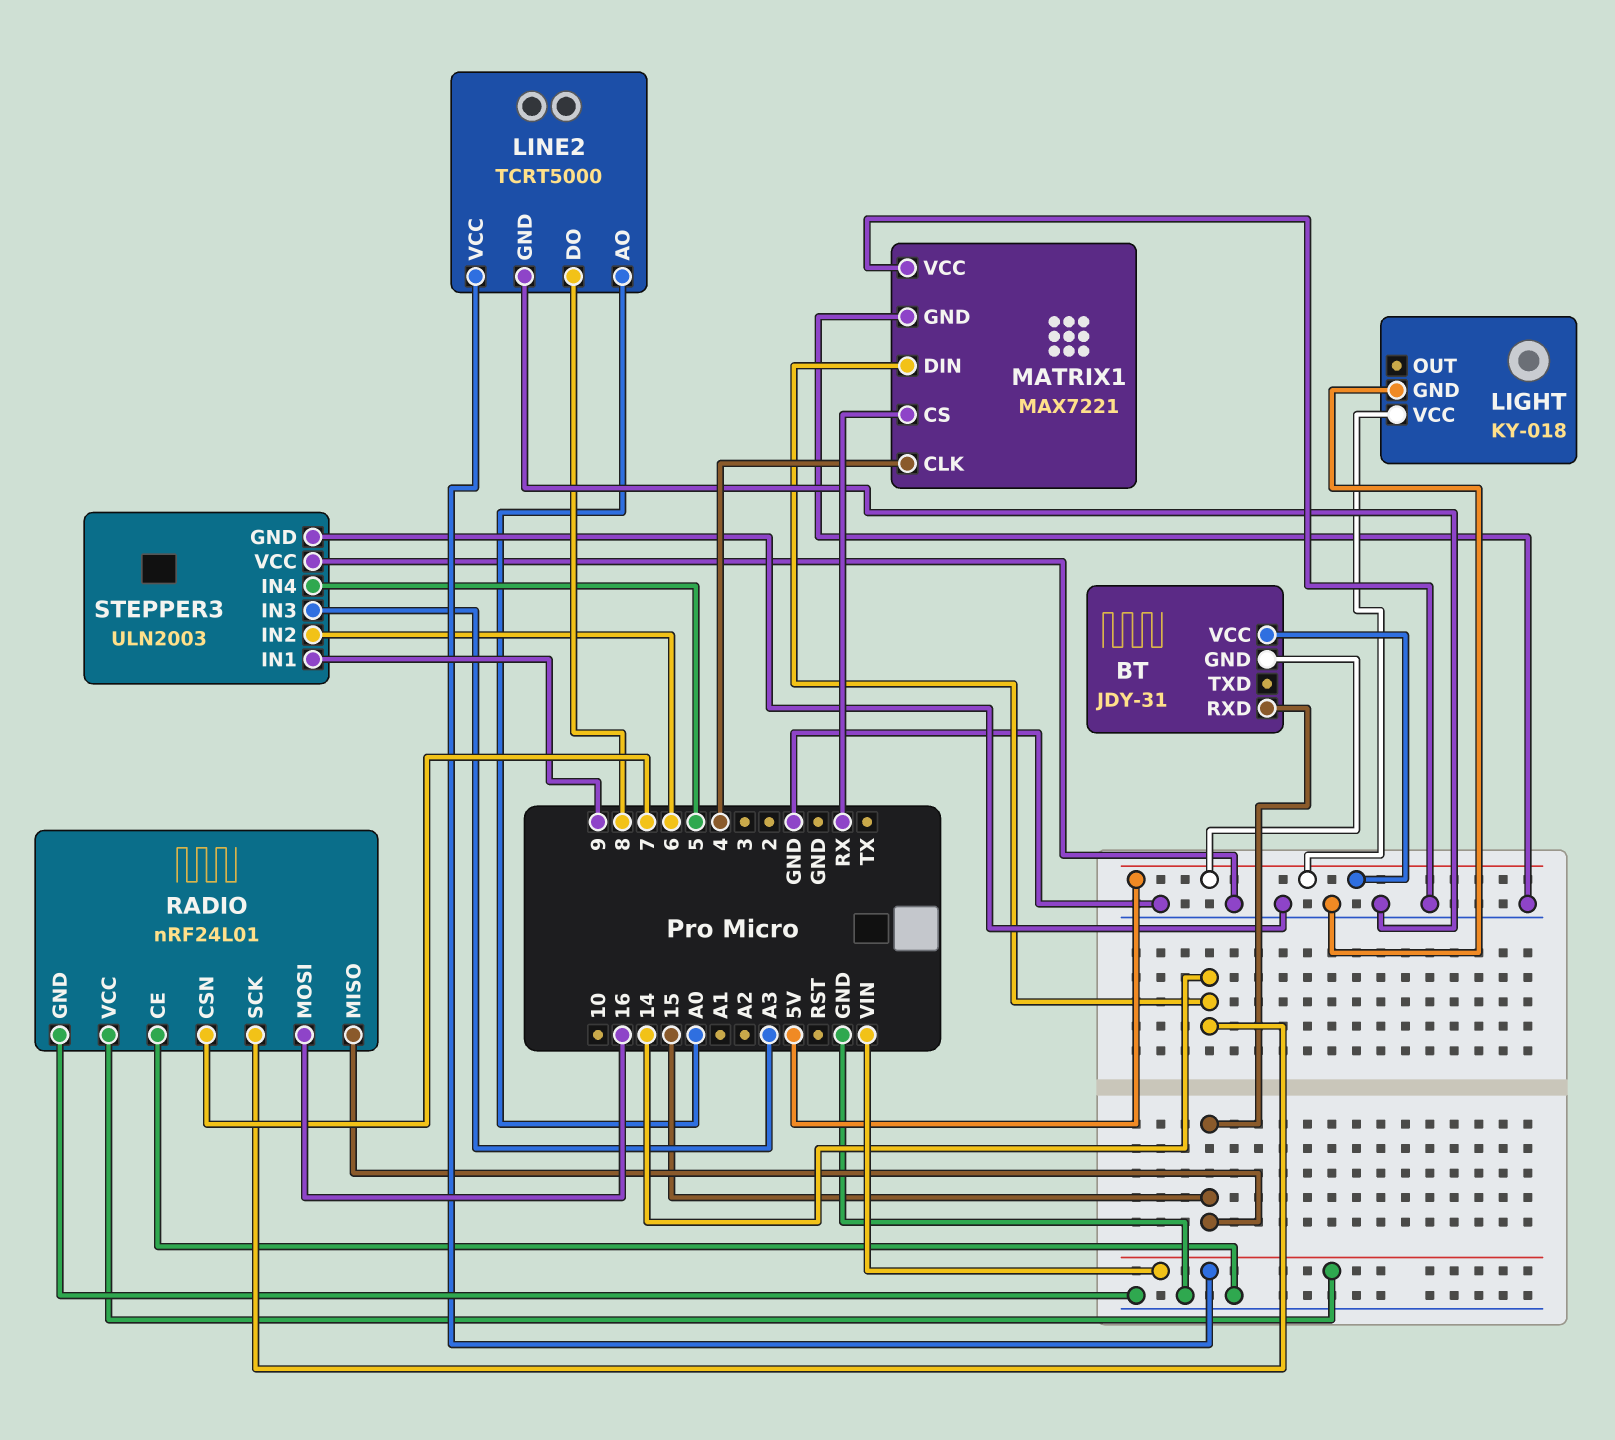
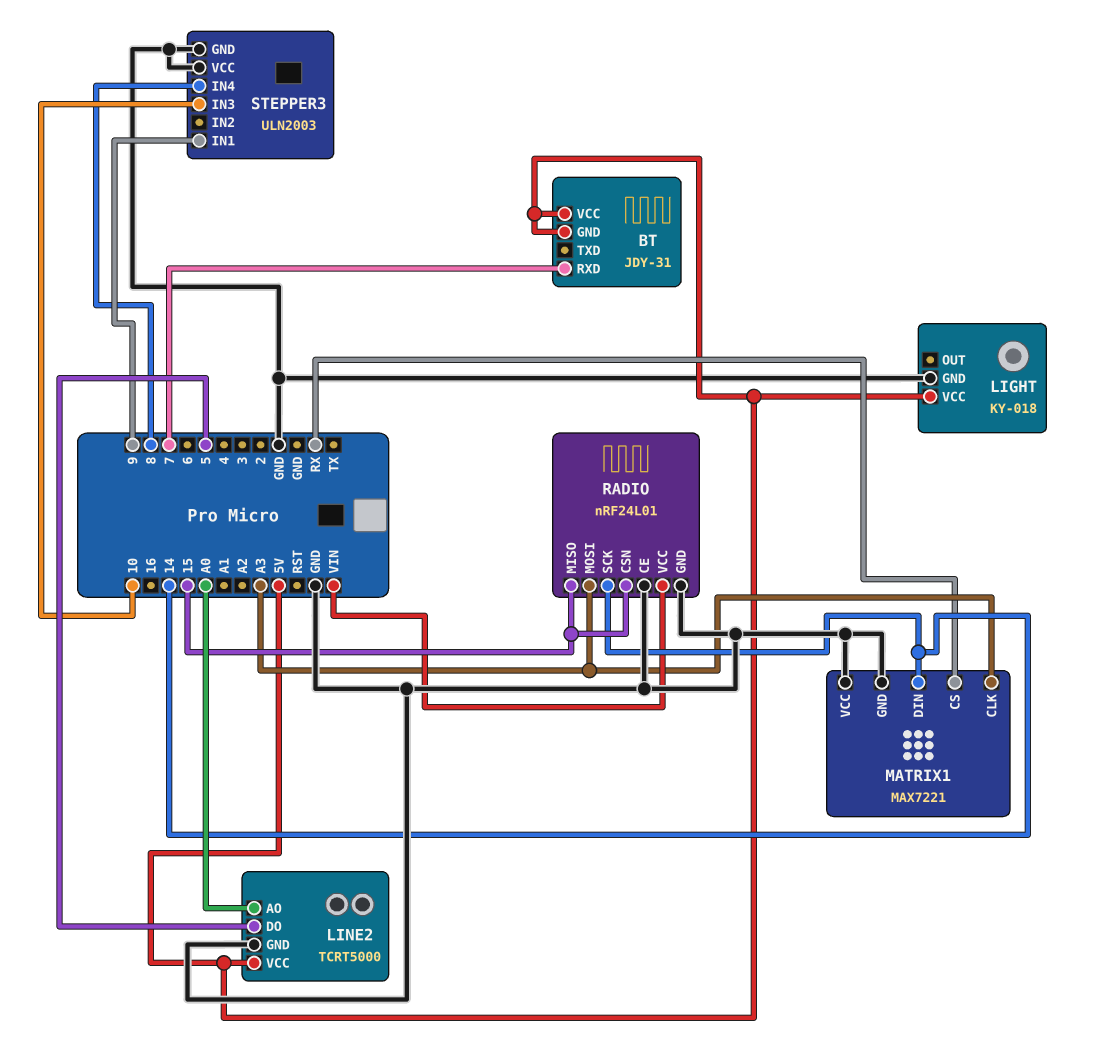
BT pin RXD: 15 -> 7
LINE2 pin DO: 8 -> 5
LINE2 pin VCC: VIN -> 5V
MATRIX1 pin CLK: 4 -> A3
RADIO pin CSN: 7 -> 15
RADIO pin MOSI: 16 -> A3
STEPPER3 pin IN2: 6 -> none
STEPPER3 pin IN3: A3 -> 10
STEPPER3 pin IN4: 5 -> 8

